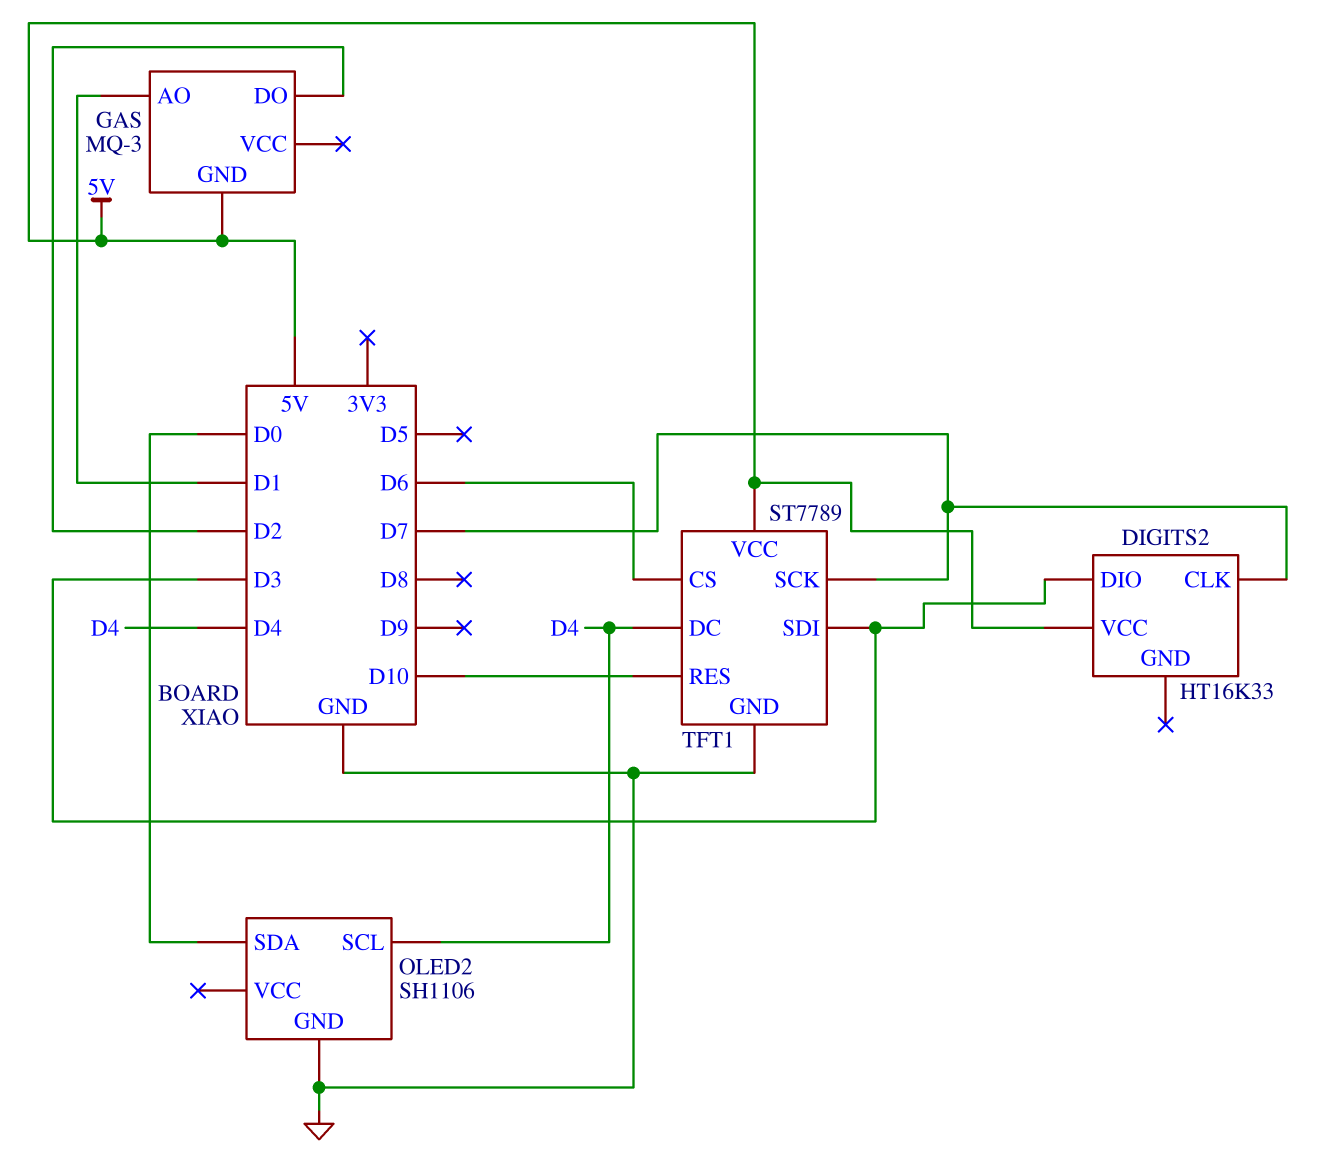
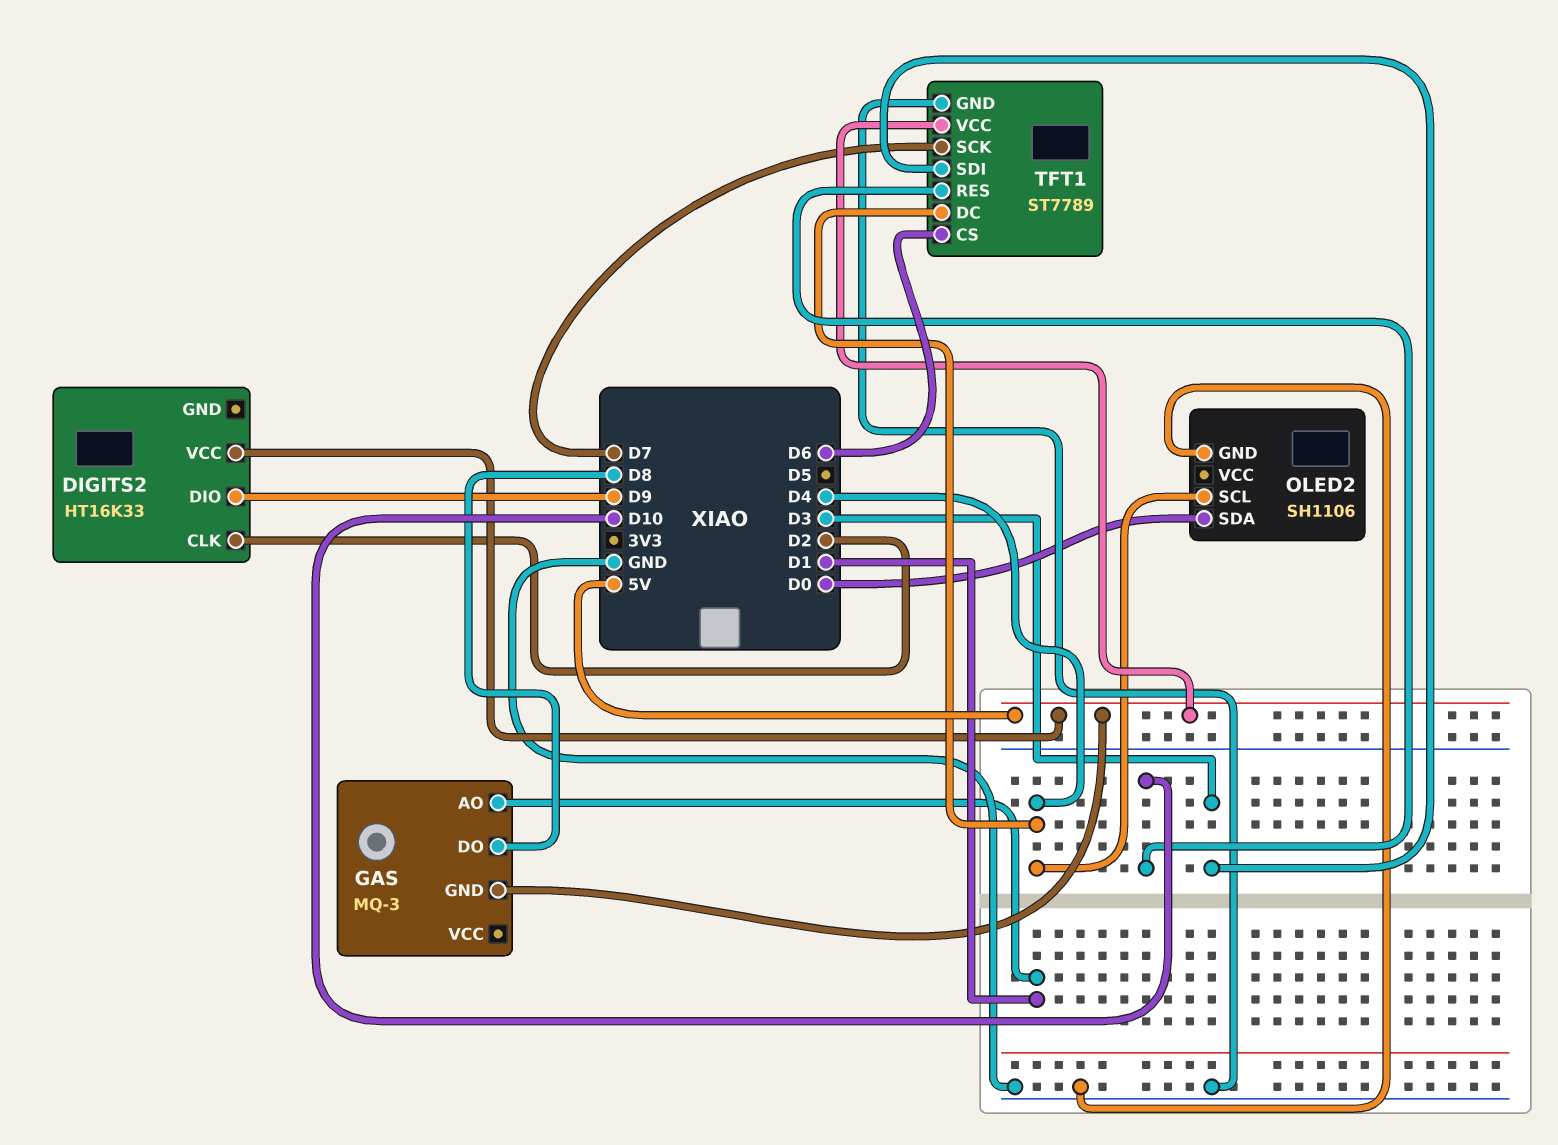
DIGITS2 pin CLK: D7 -> D2
DIGITS2 pin DIO: D3 -> D9
GAS pin DO: D2 -> D8

